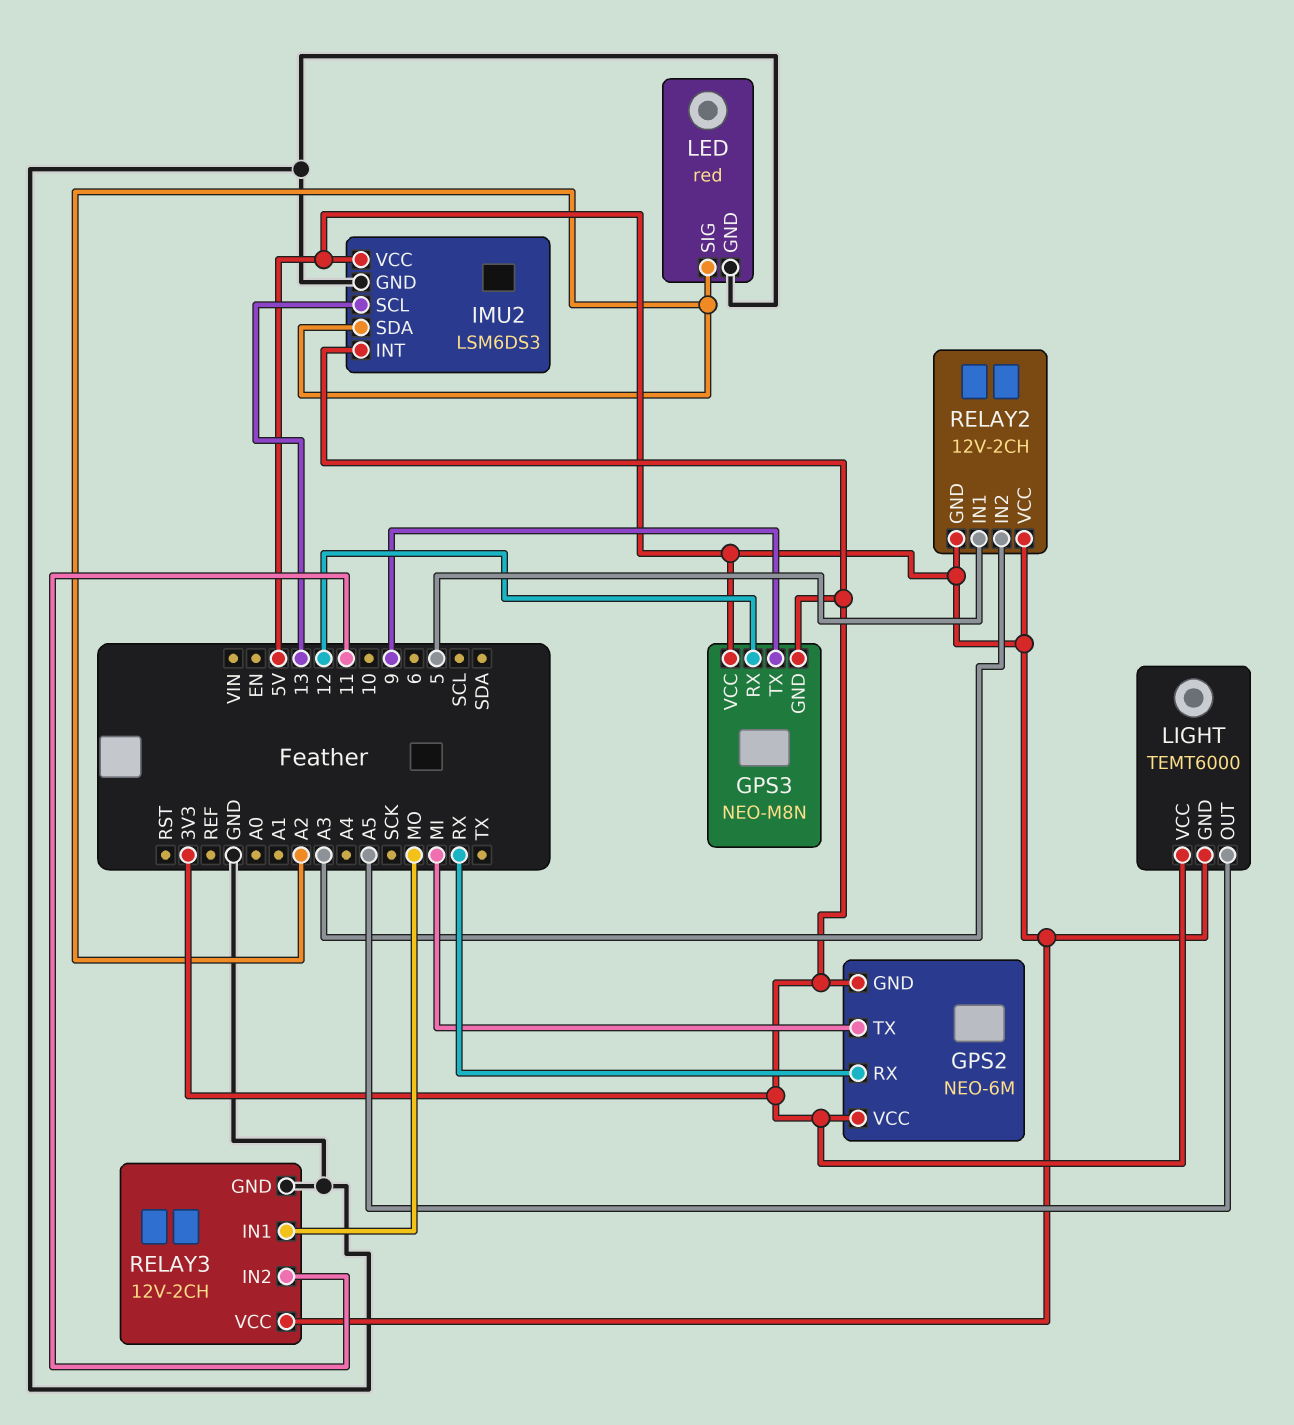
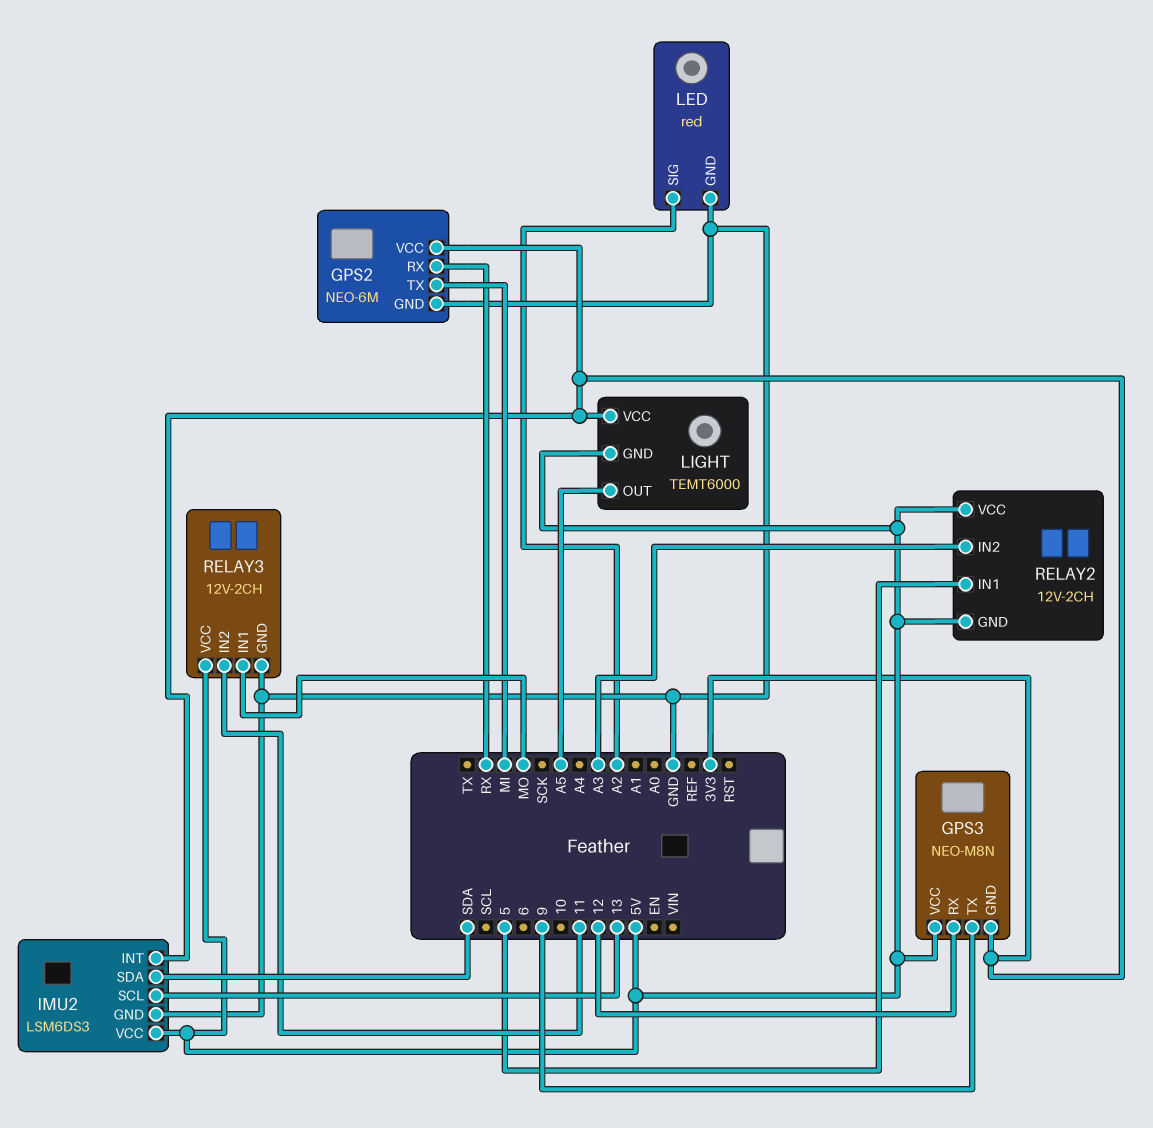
GPS2 pin GND: 3V3 -> GND
IMU2 pin SDA: A2 -> SDA

